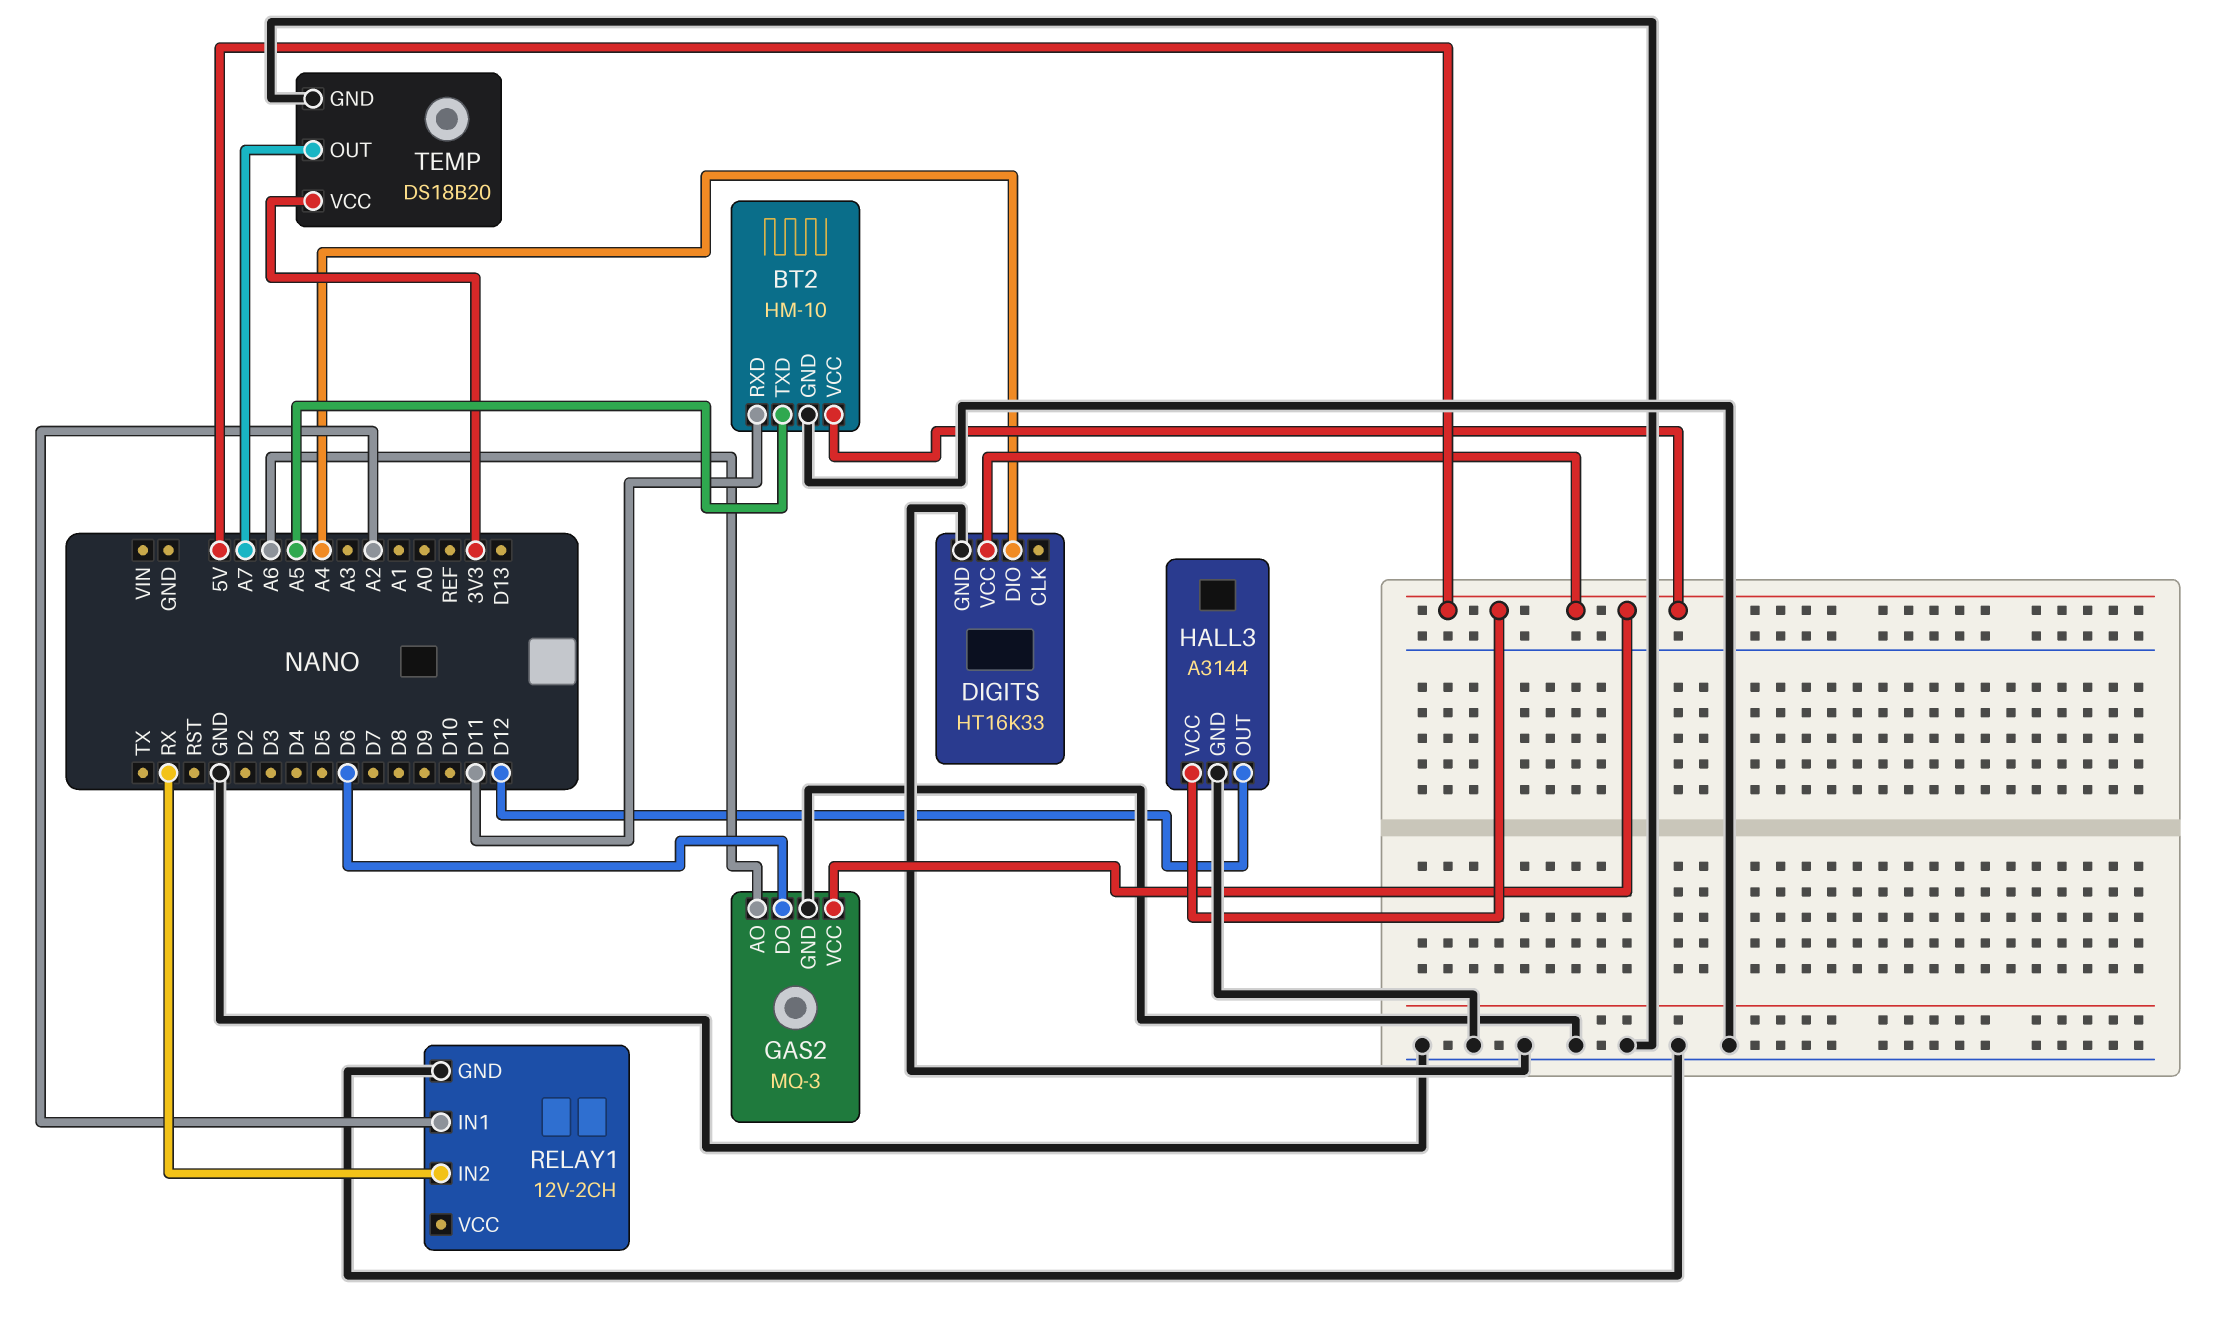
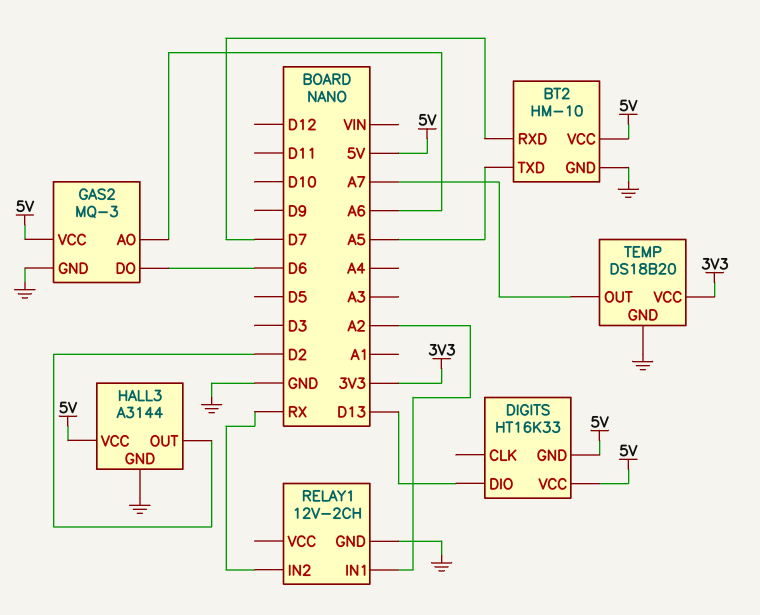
BT2 pin RXD: D11 -> D7
DIGITS pin DIO: A4 -> D13
DIGITS pin GND: GND -> 5V
HALL3 pin OUT: D12 -> D2

